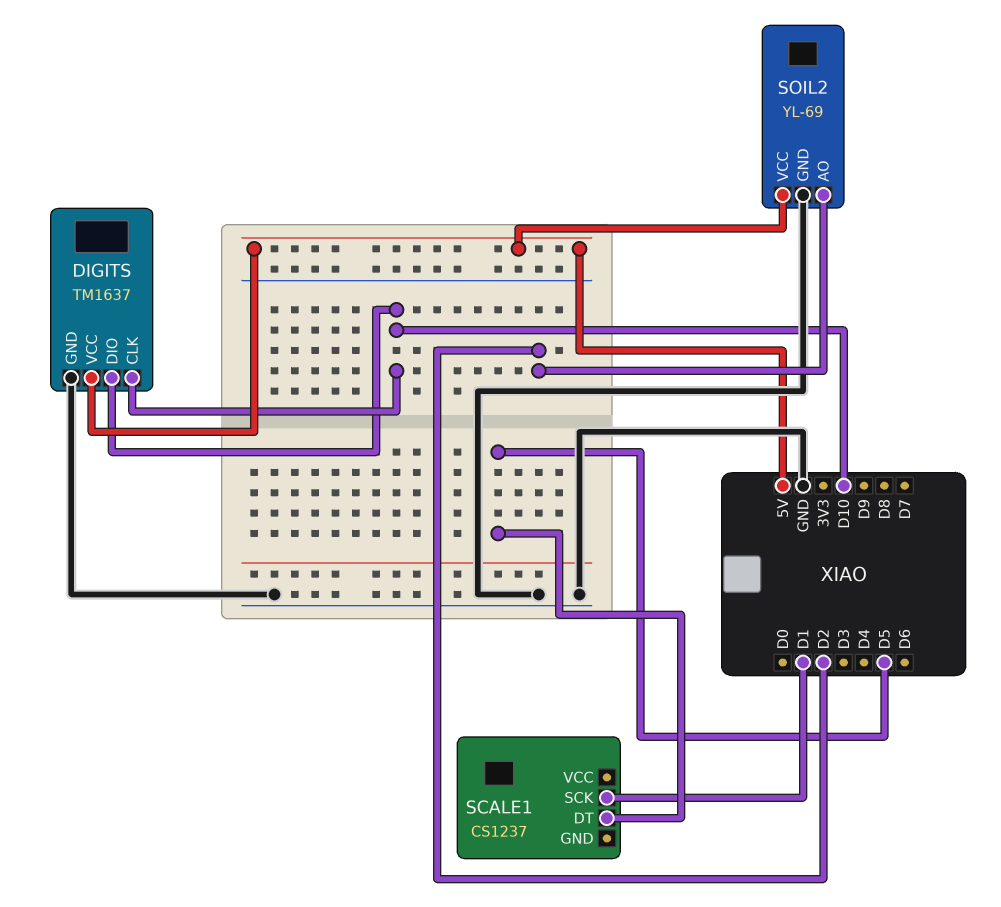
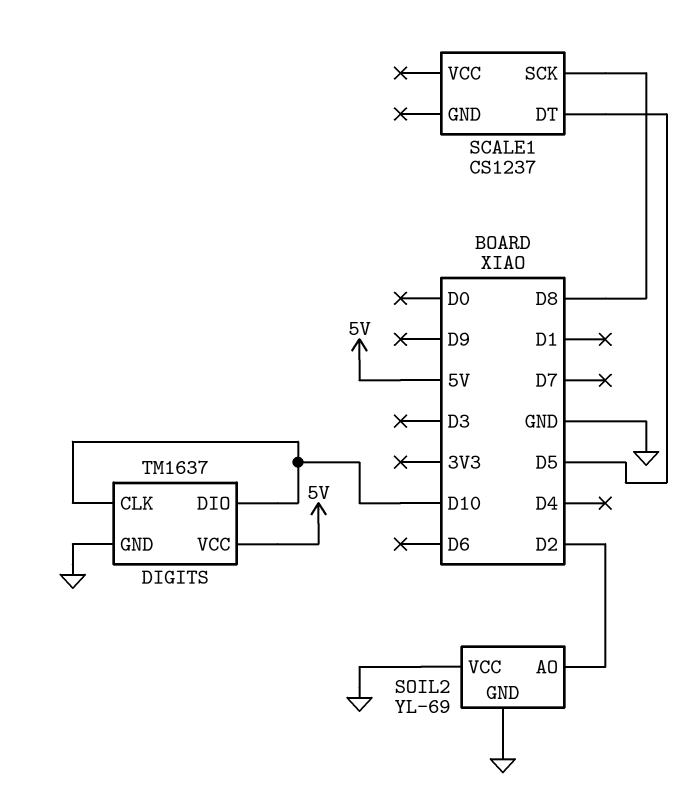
SCALE1 pin SCK: D1 -> D8
SOIL2 pin VCC: 5V -> GND

